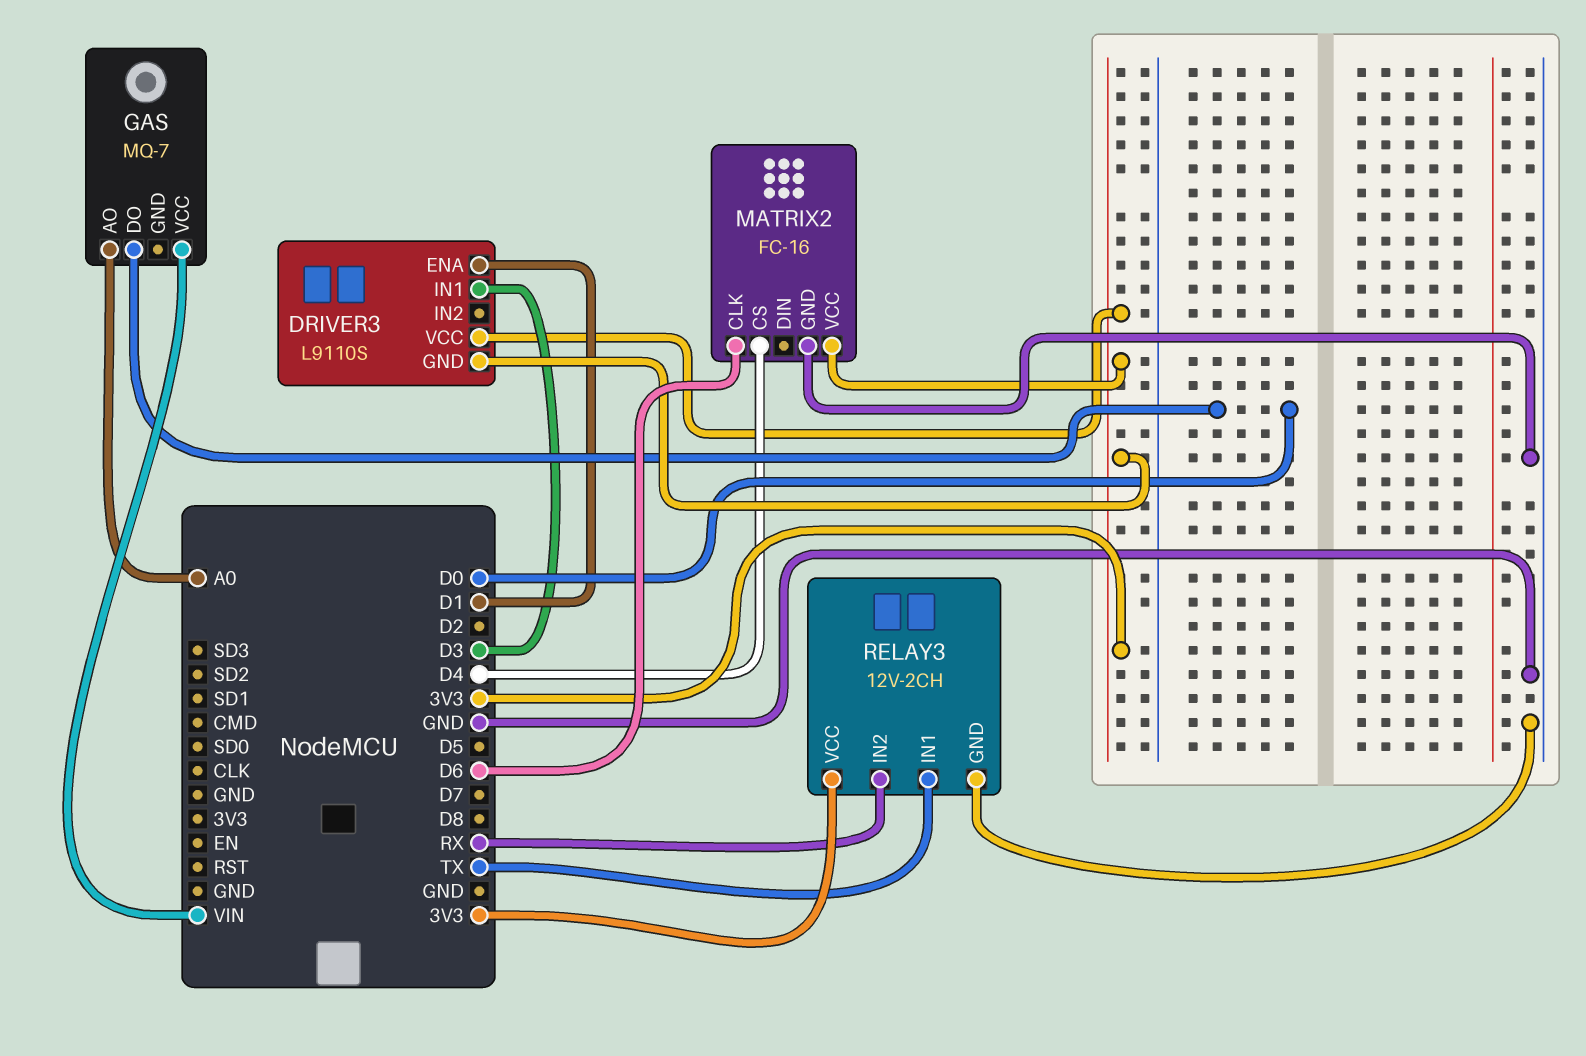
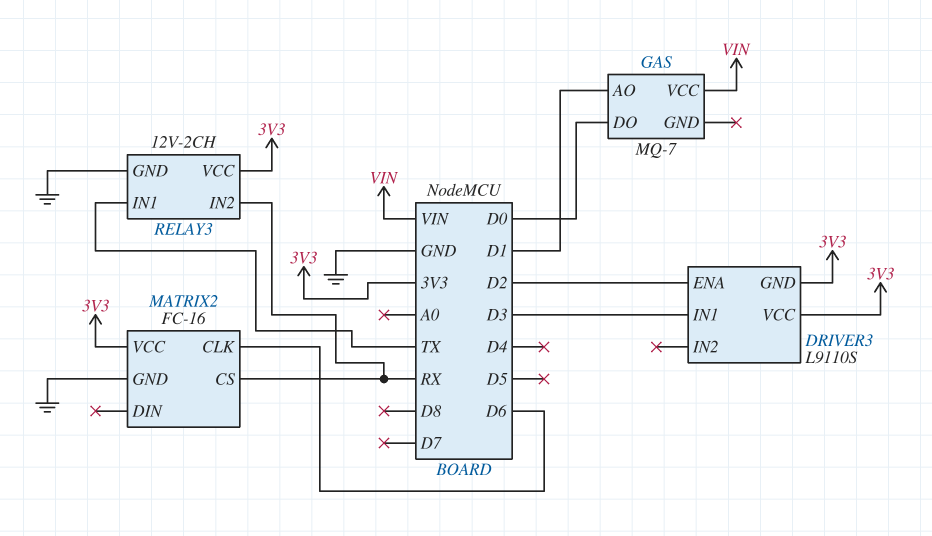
DRIVER3 pin ENA: D1 -> D2
GAS pin AO: A0 -> D1
MATRIX2 pin CS: D4 -> RX

